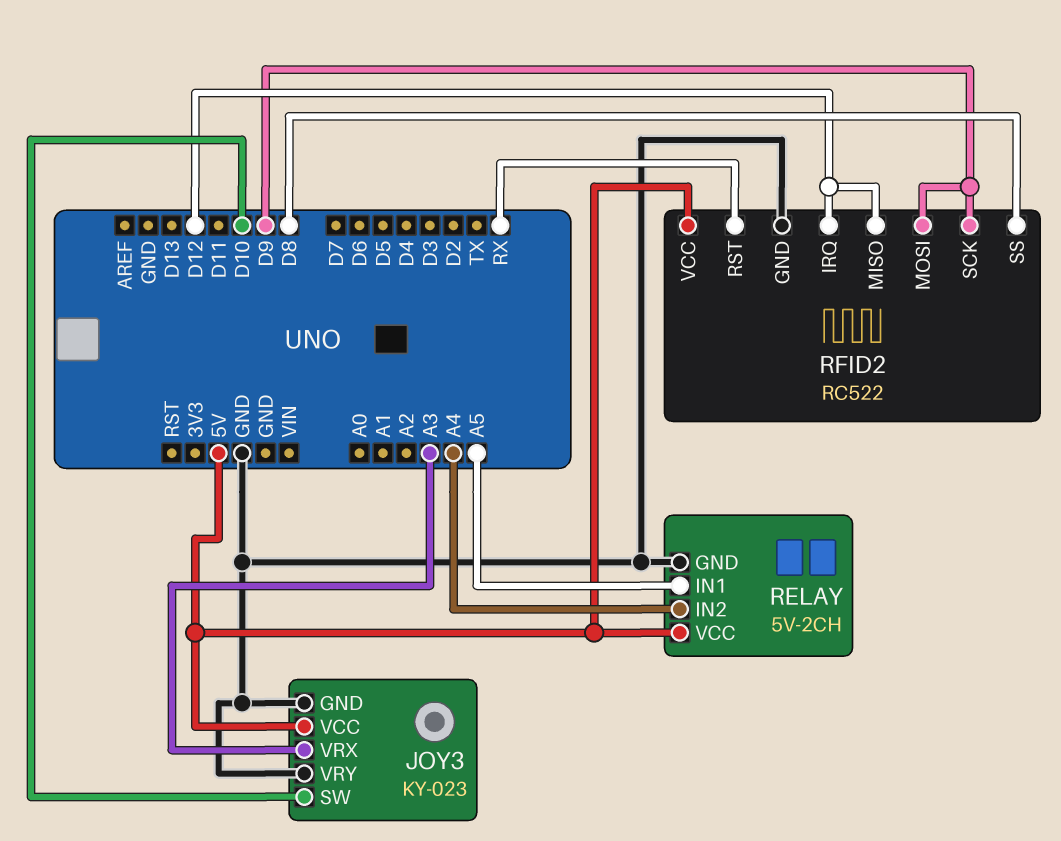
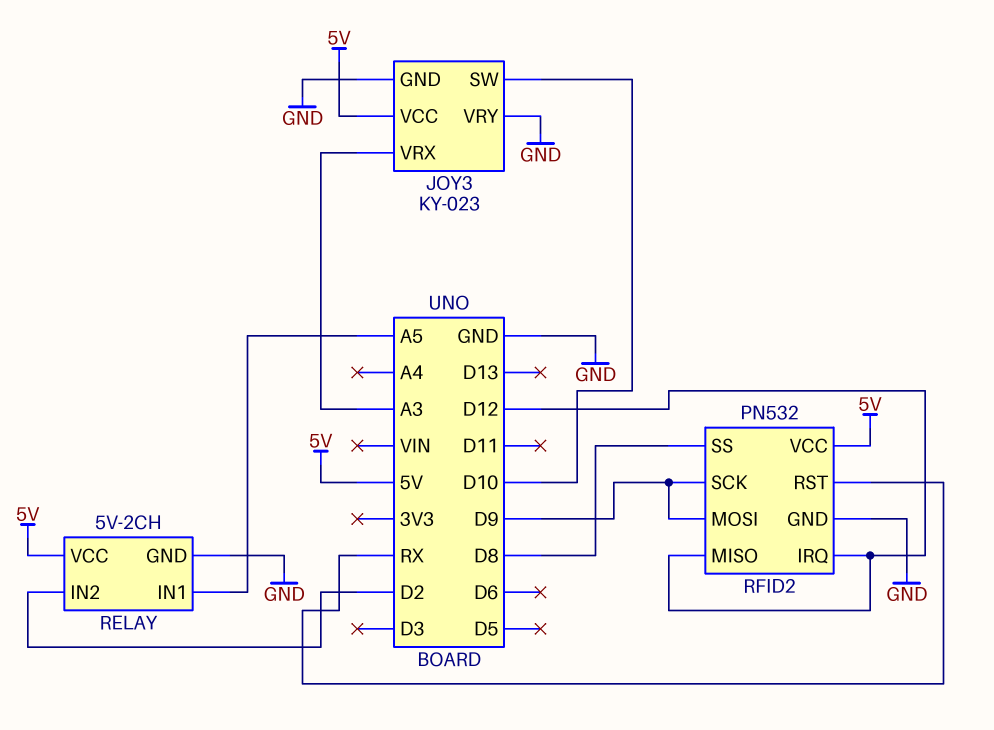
RELAY pin IN2: A4 -> D2
RFID2: RC522 -> PN532

